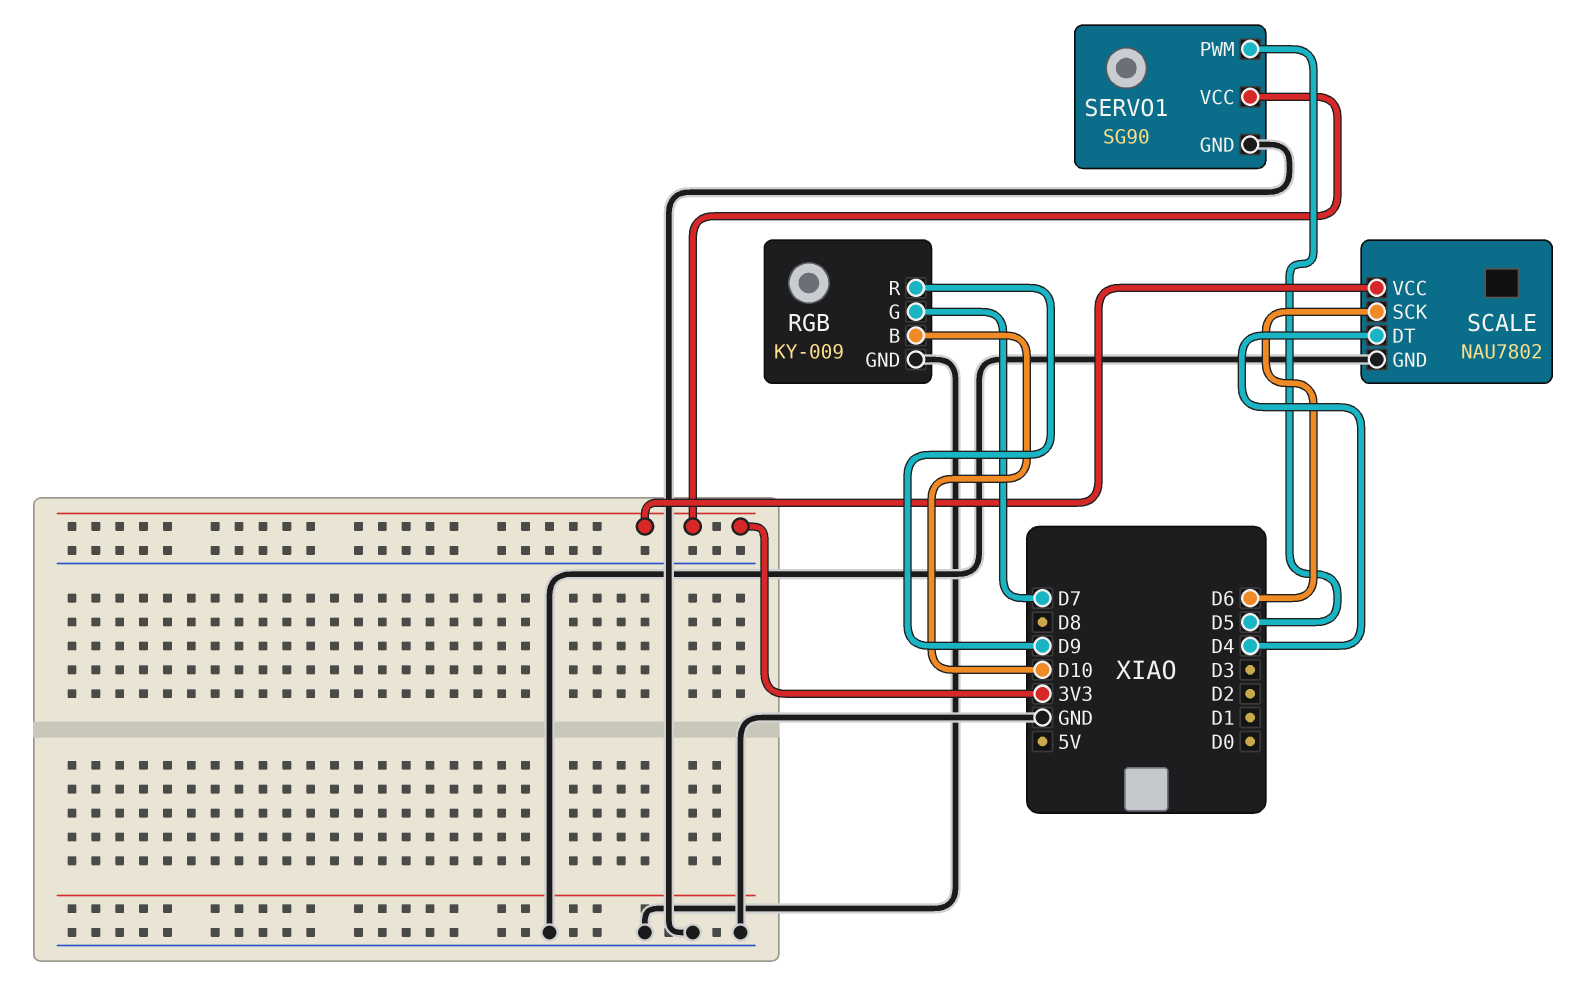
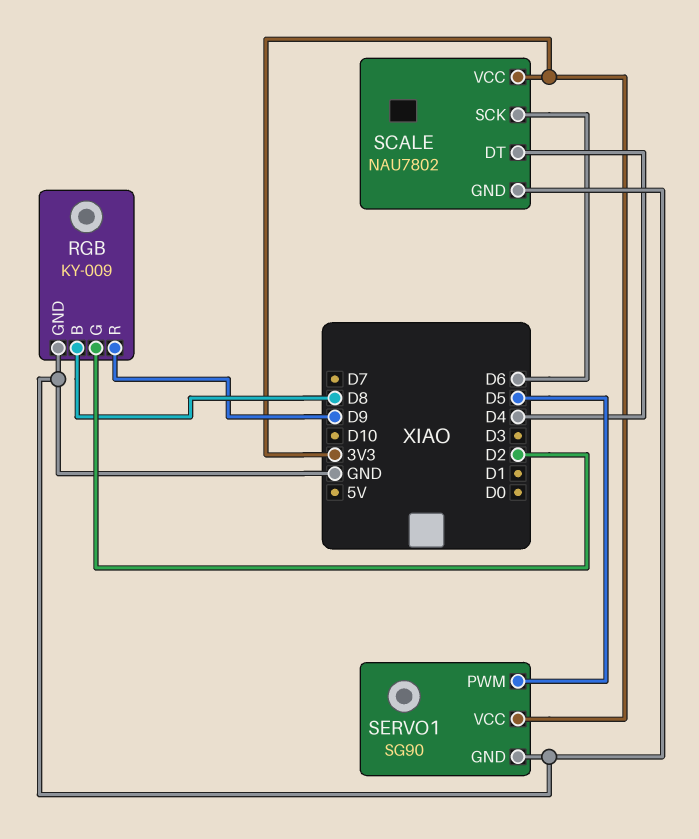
RGB pin B: D10 -> D8
RGB pin G: D7 -> D2

